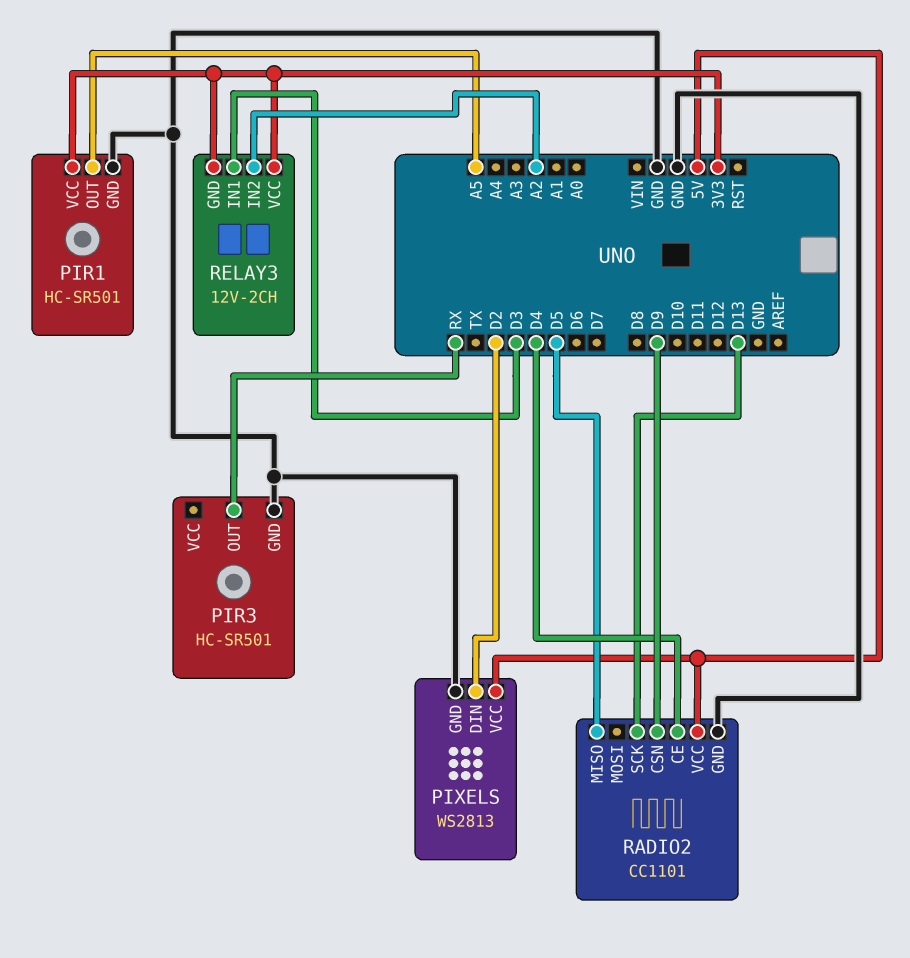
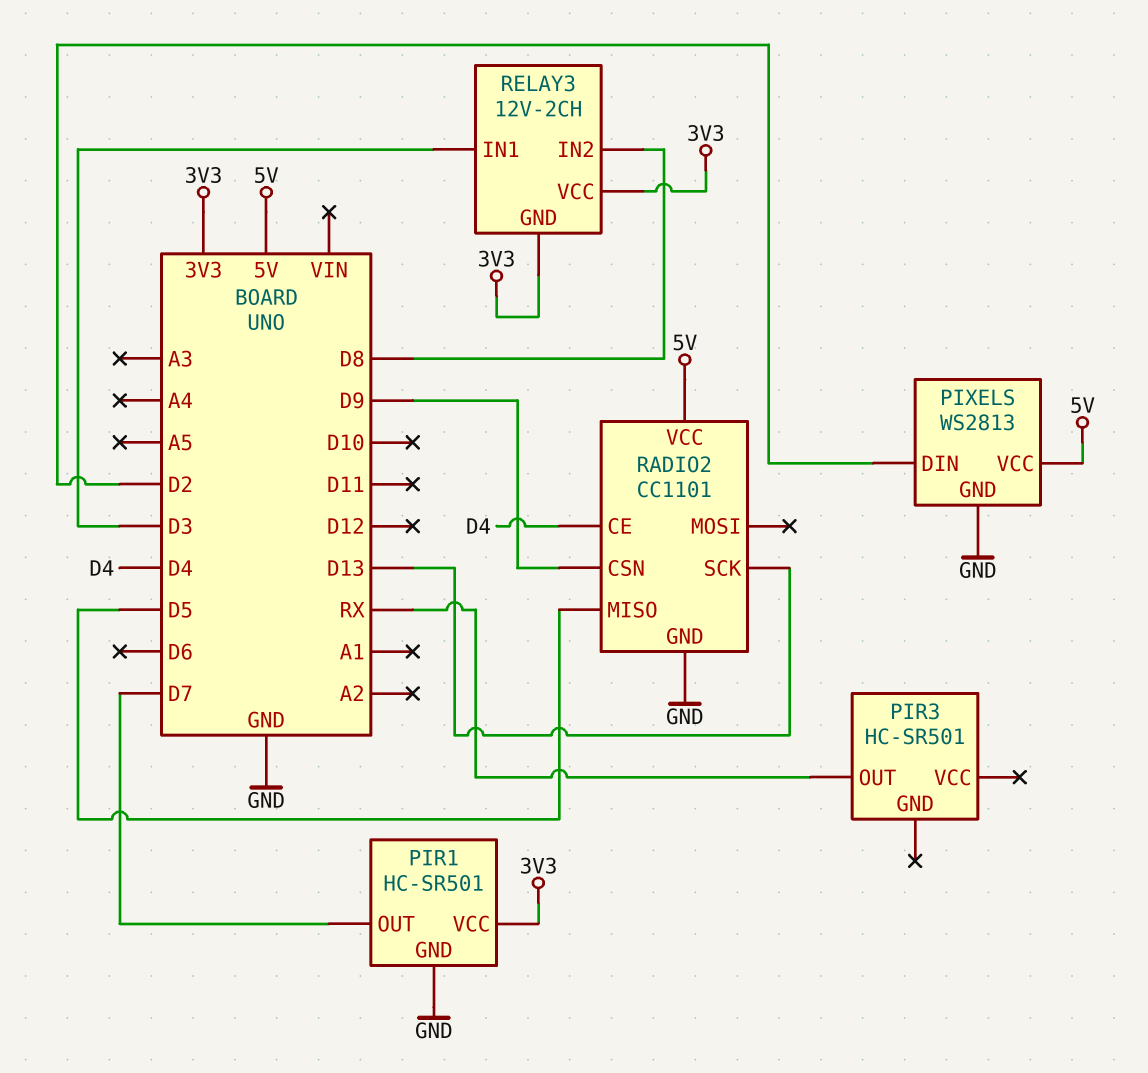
PIR1 pin OUT: A5 -> D7
PIR3 pin GND: GND -> none
RELAY3 pin IN2: A2 -> D8

